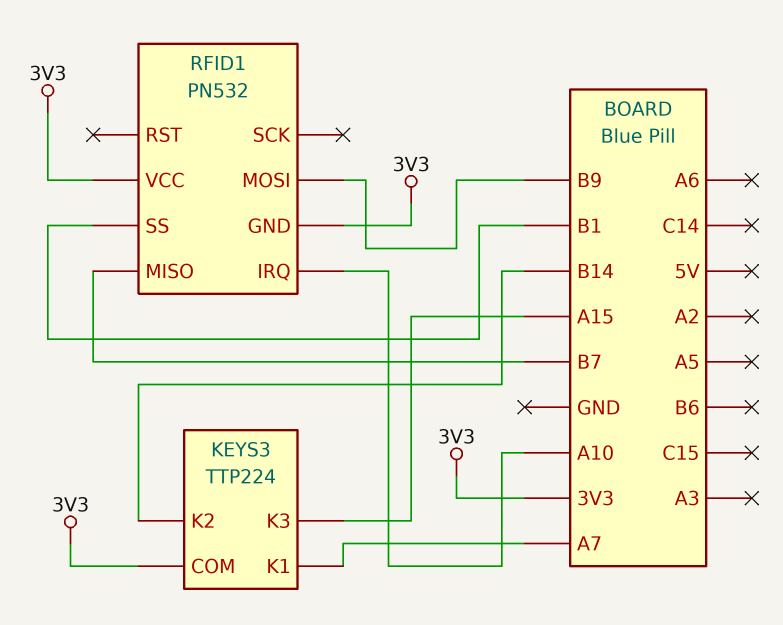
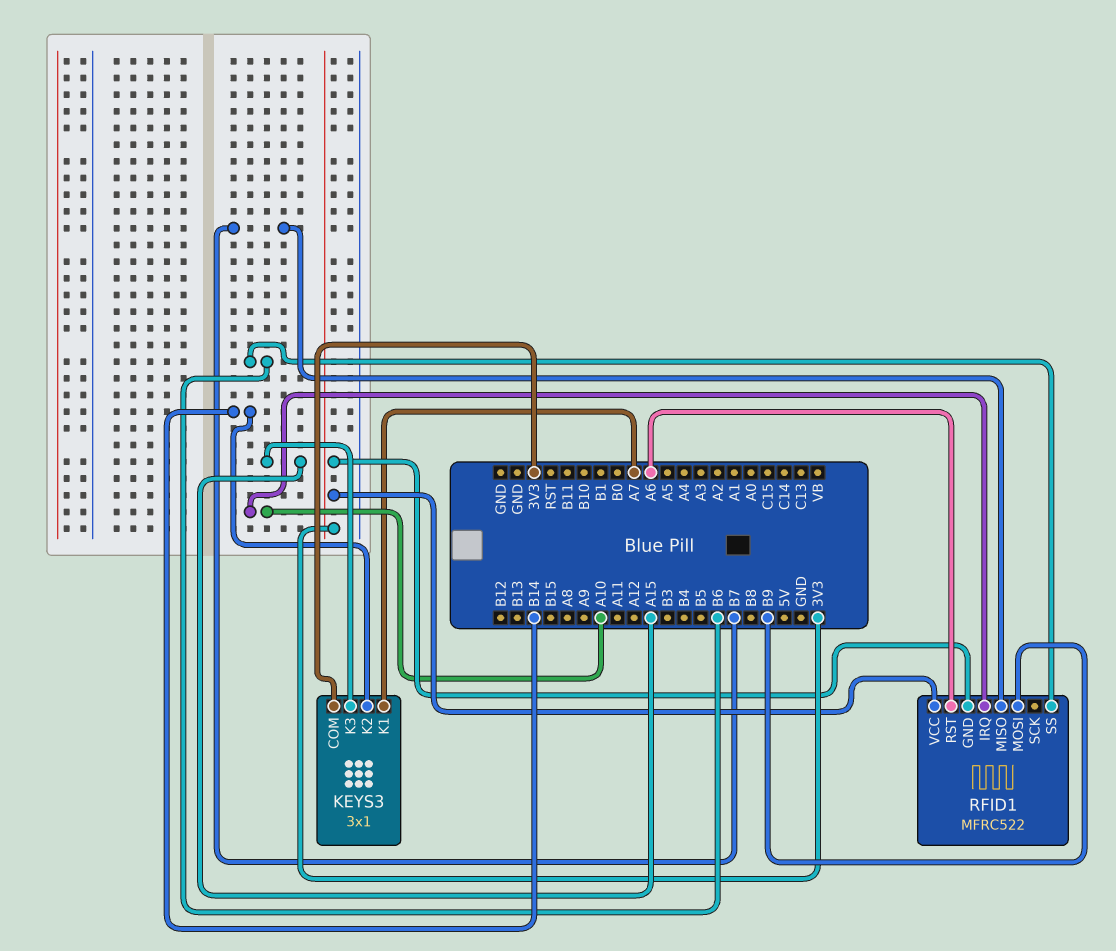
KEYS3: TTP224 -> 3x1
RFID1: PN532 -> MFRC522
RFID1 pin RST: none -> A6
RFID1 pin SS: B1 -> B6

